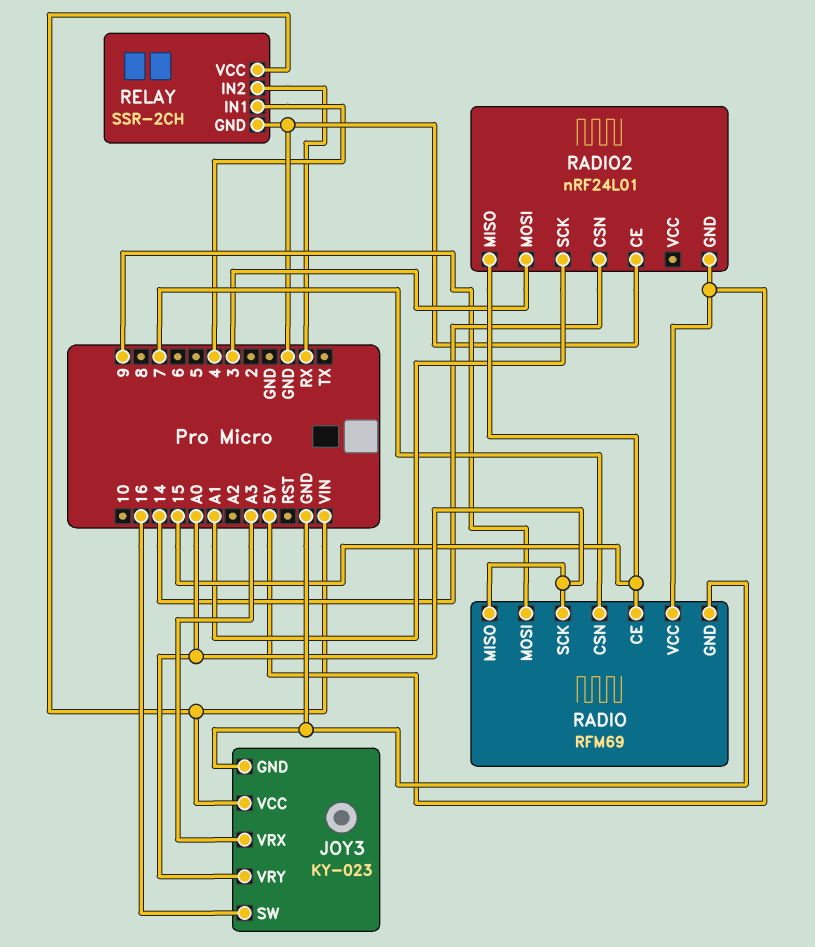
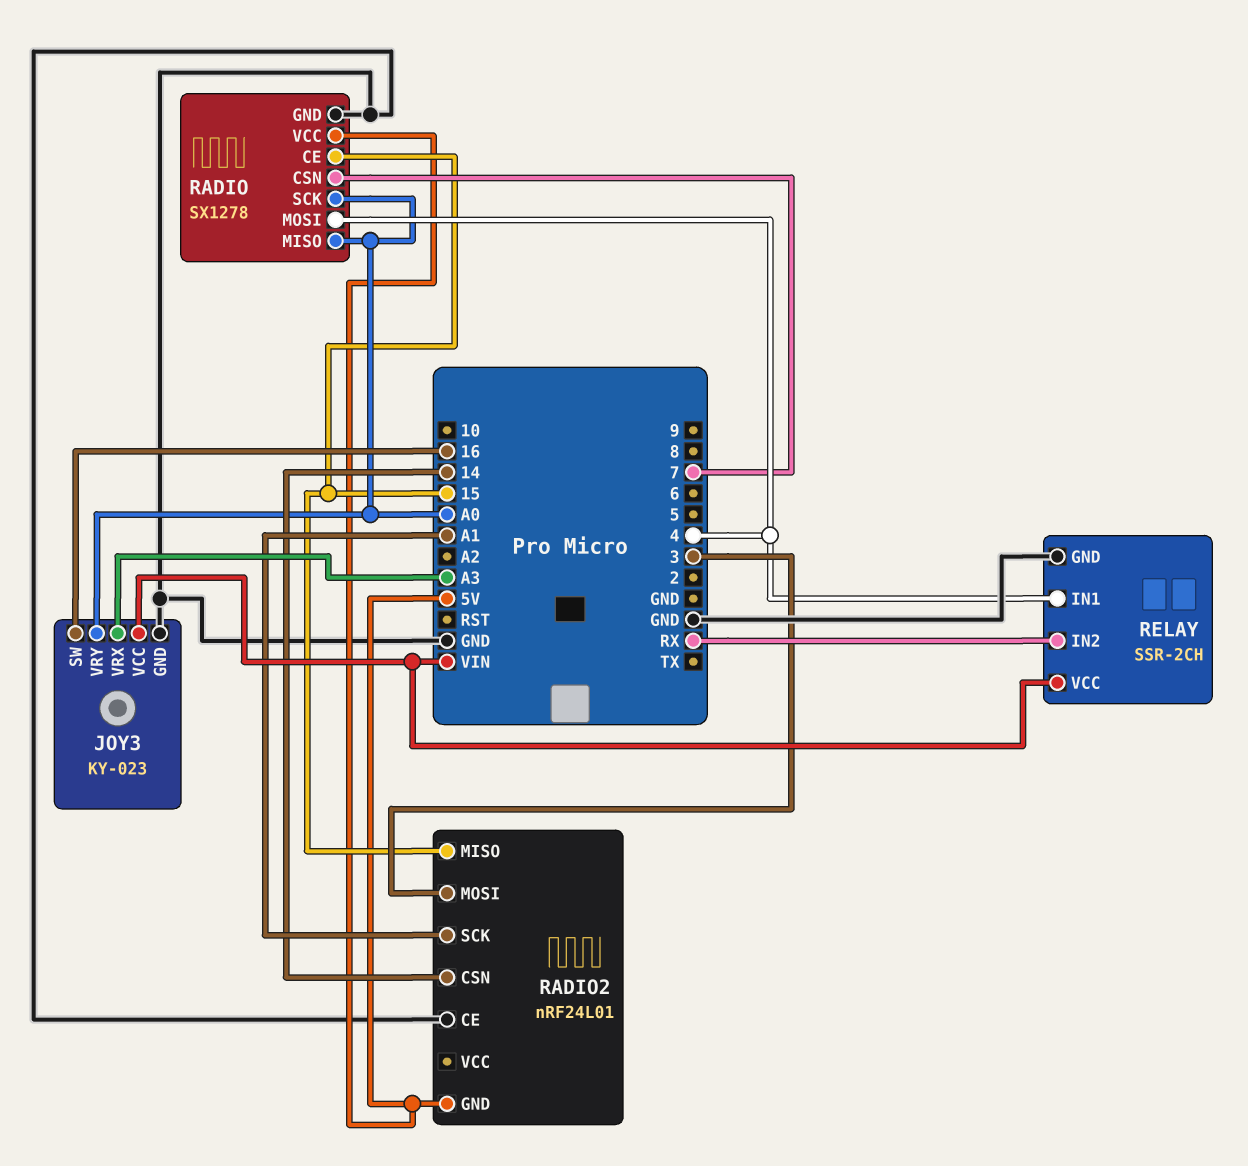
RADIO: RFM69 -> SX1278
RADIO pin MOSI: 9 -> 4

